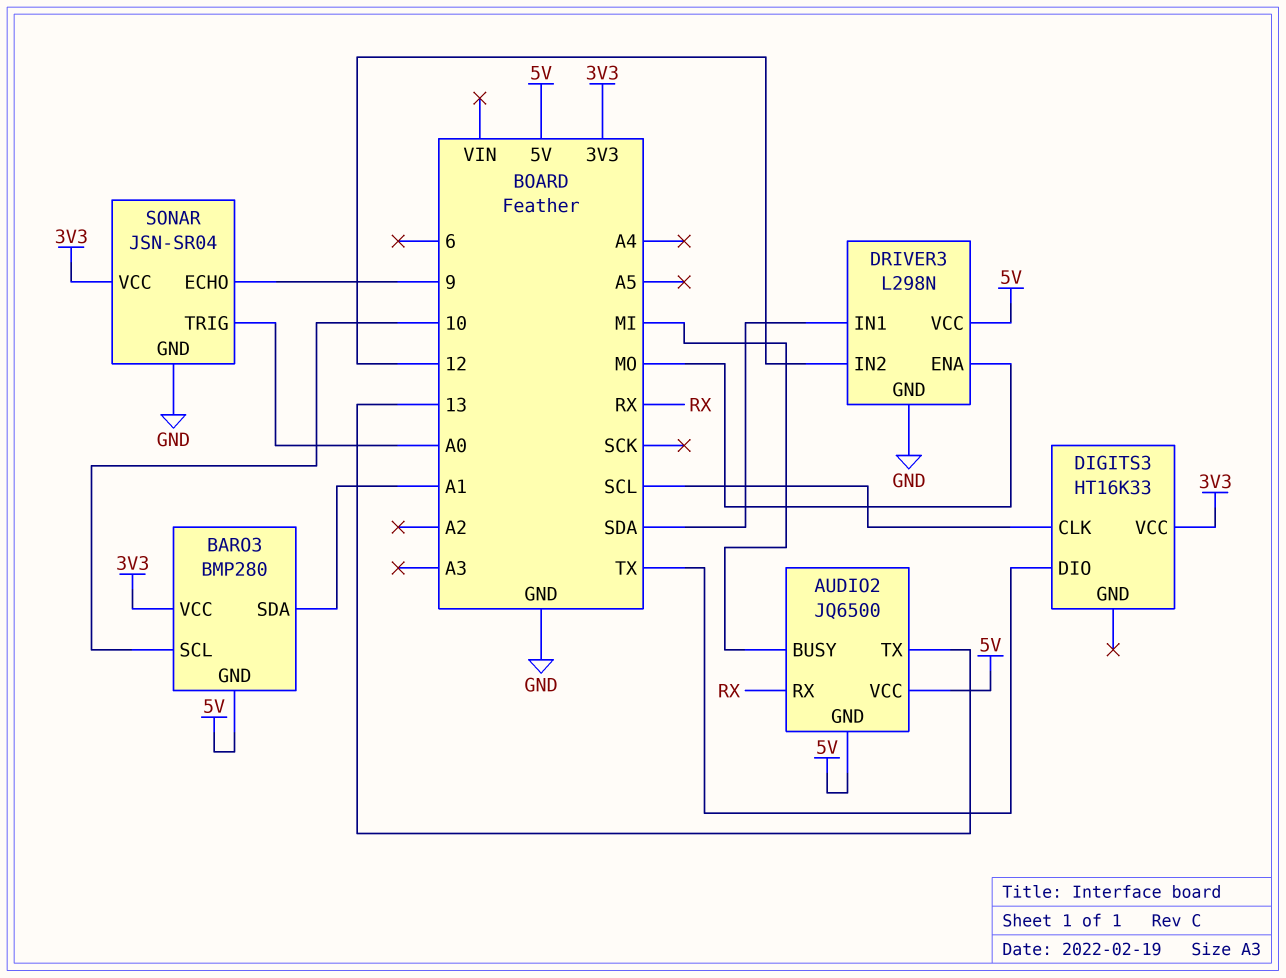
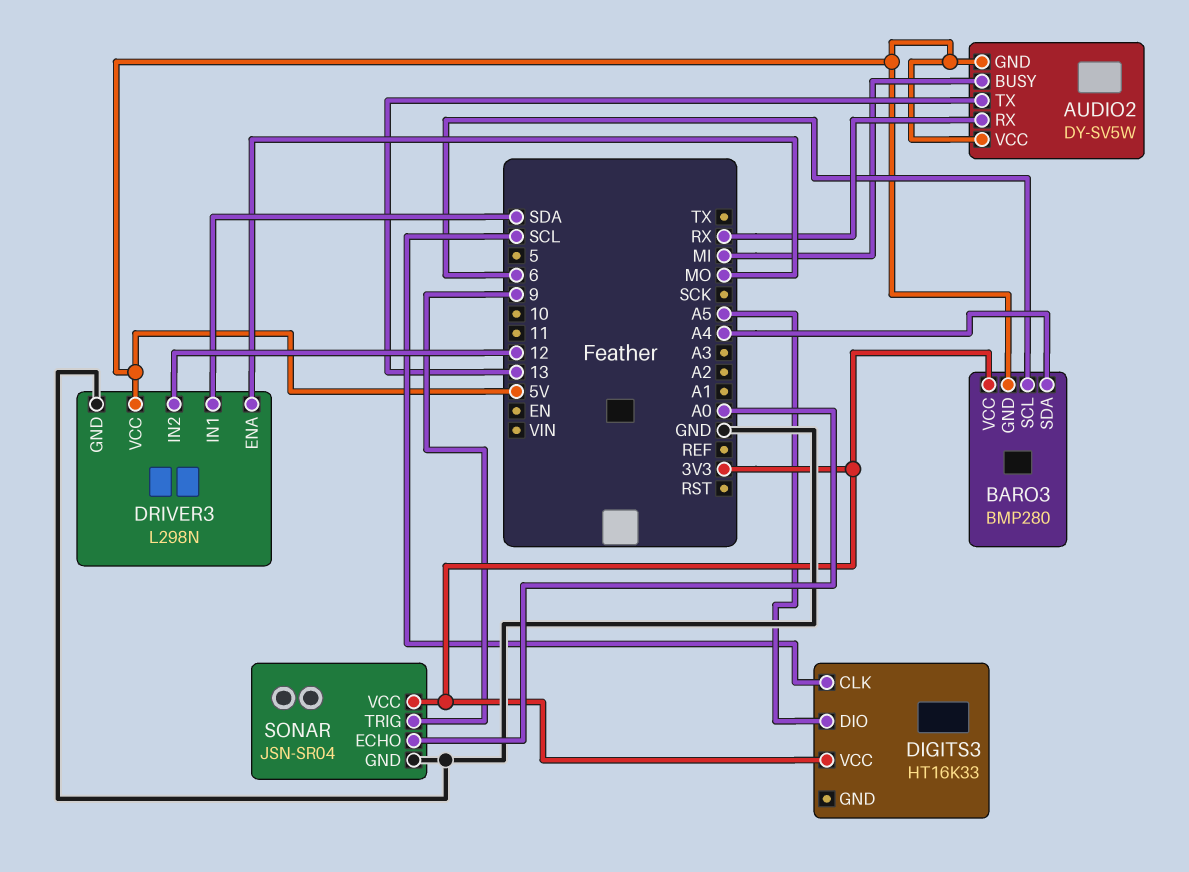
AUDIO2: JQ6500 -> DY-SV5W
BARO3 pin SCL: 10 -> 6
BARO3 pin SDA: A1 -> A4
DIGITS3 pin DIO: TX -> A5
SONAR pin ECHO: 9 -> A0
SONAR pin TRIG: A0 -> 9

